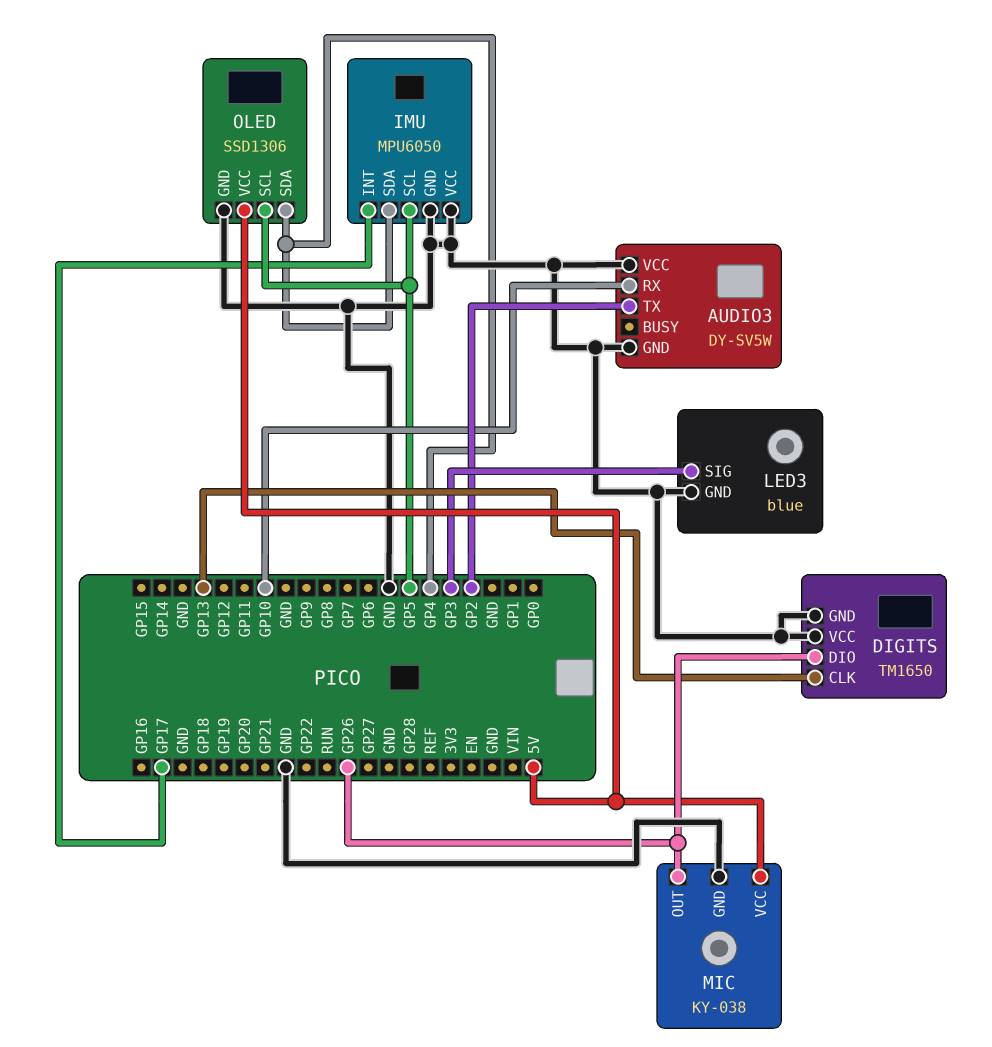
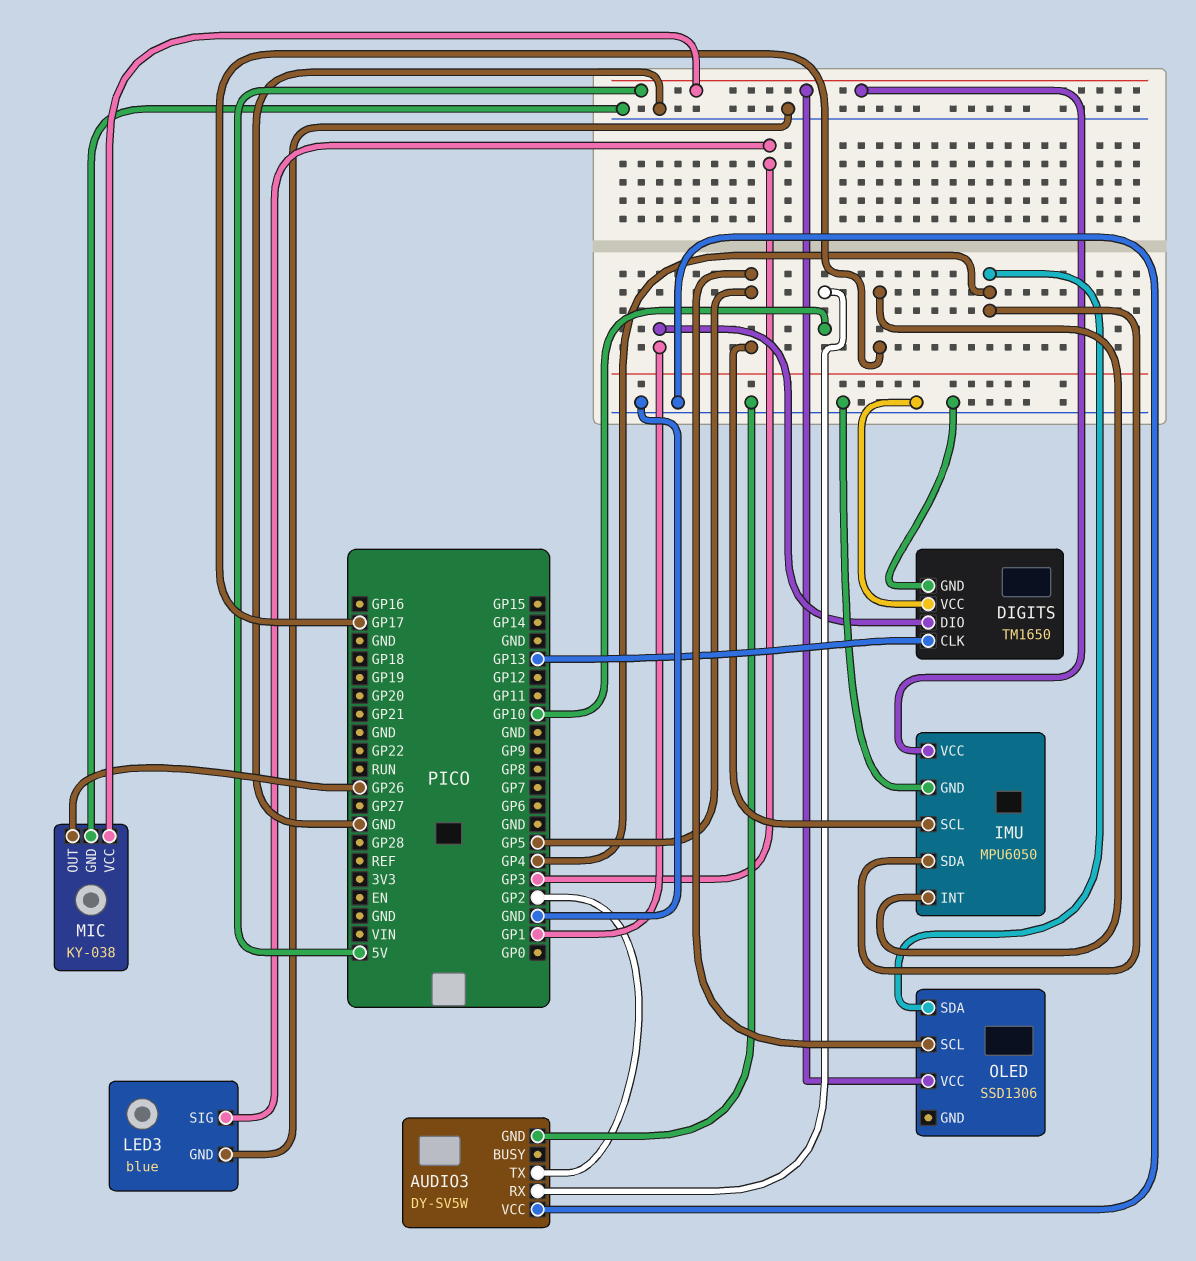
DIGITS pin DIO: GP26 -> GP1
IMU pin VCC: GND -> 5V
OLED pin GND: GND -> none

